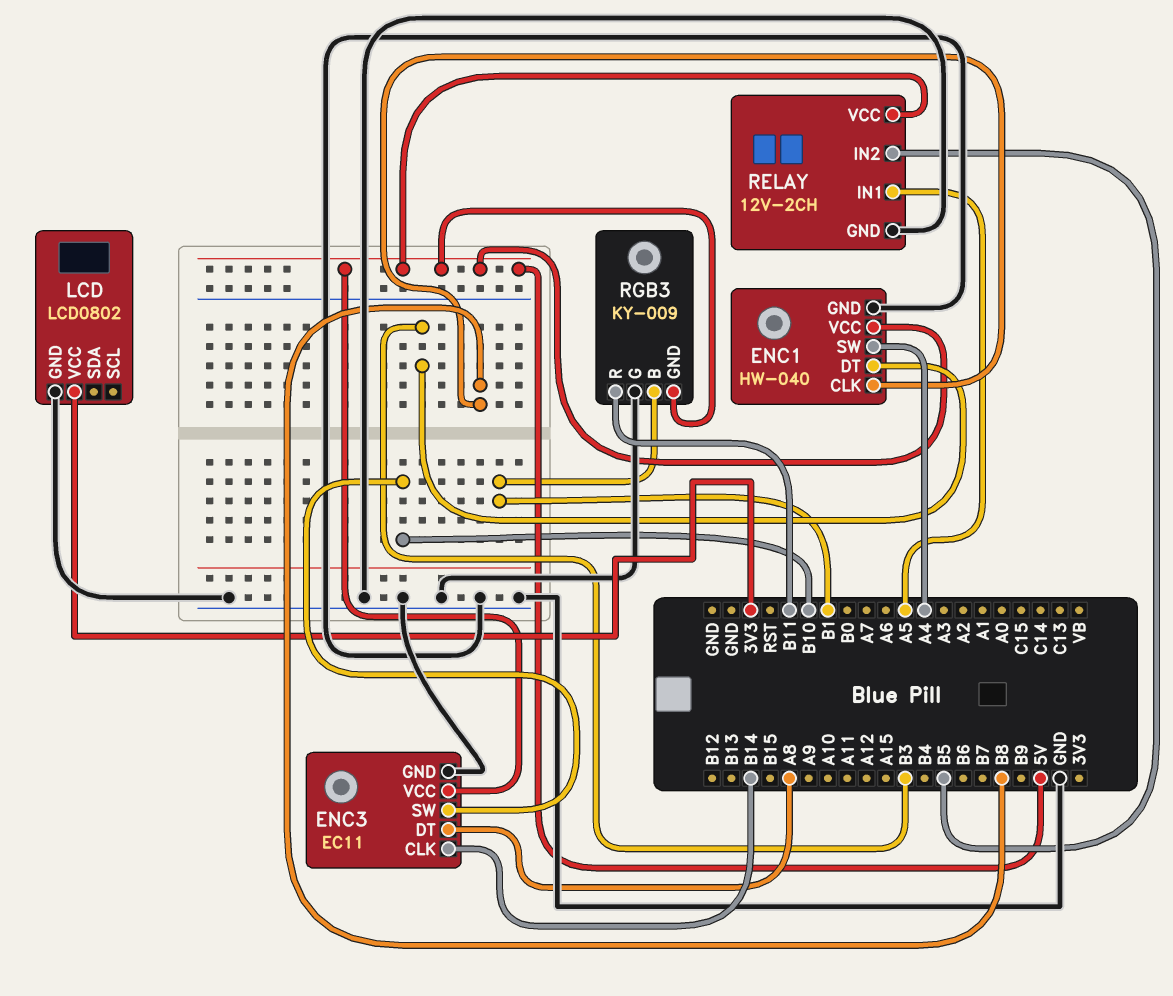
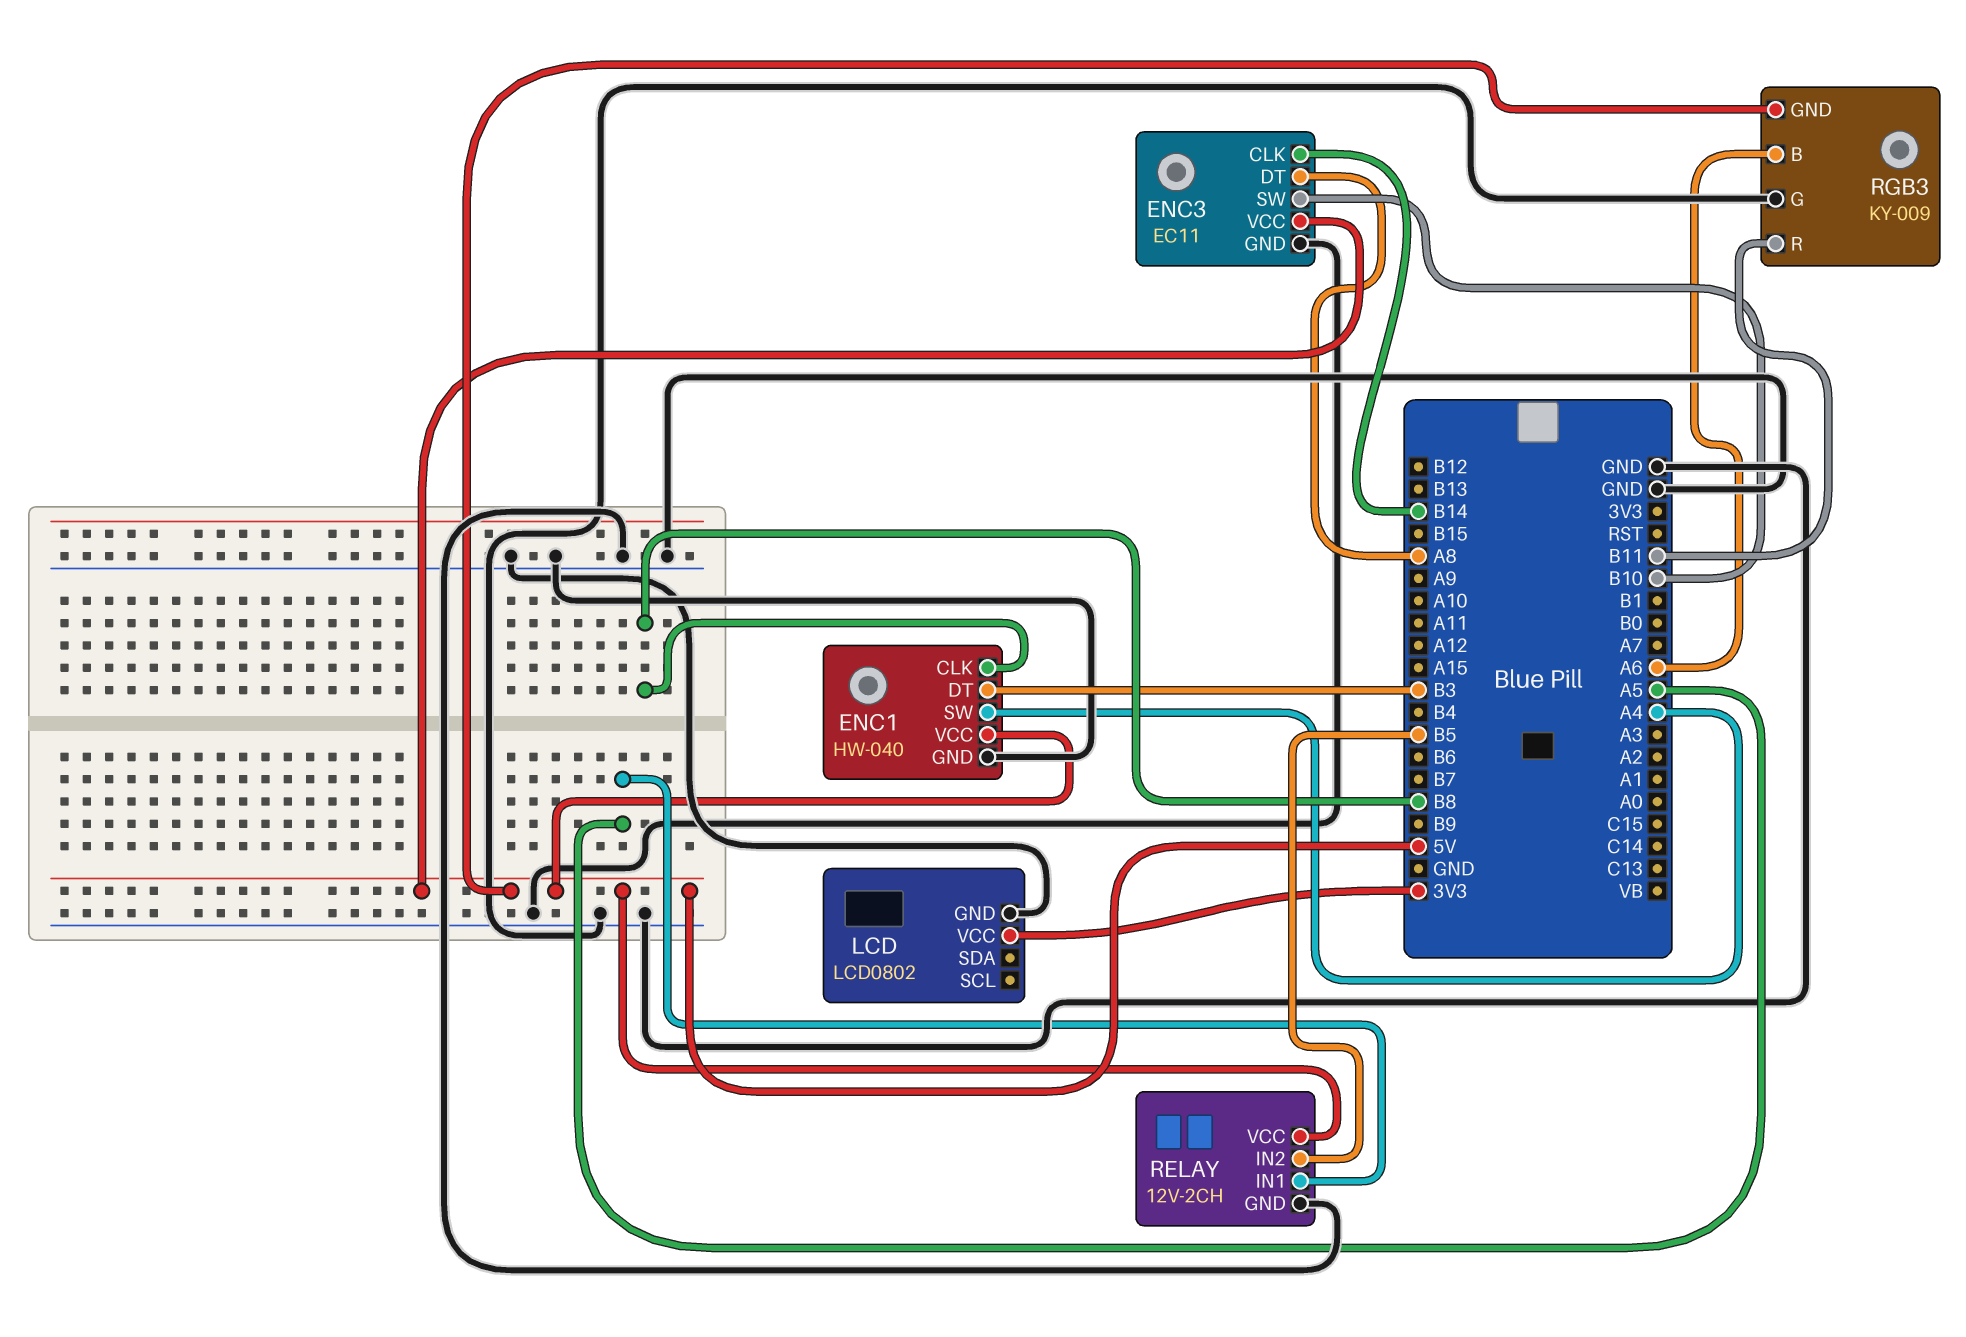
RGB3 pin B: B1 -> A6

